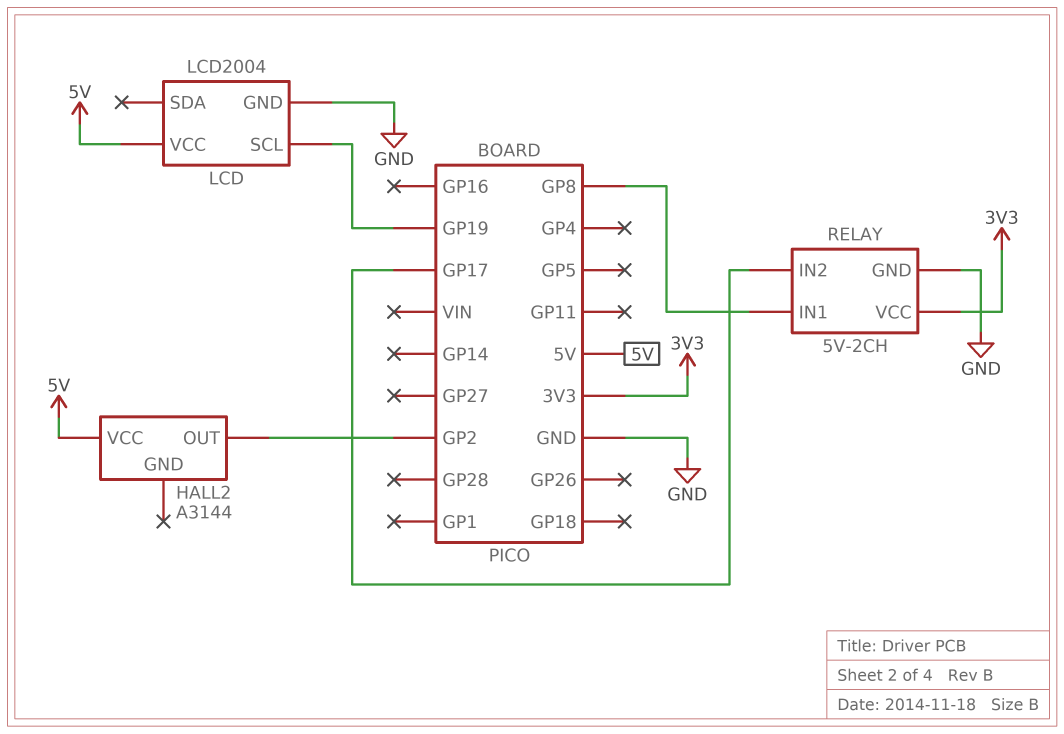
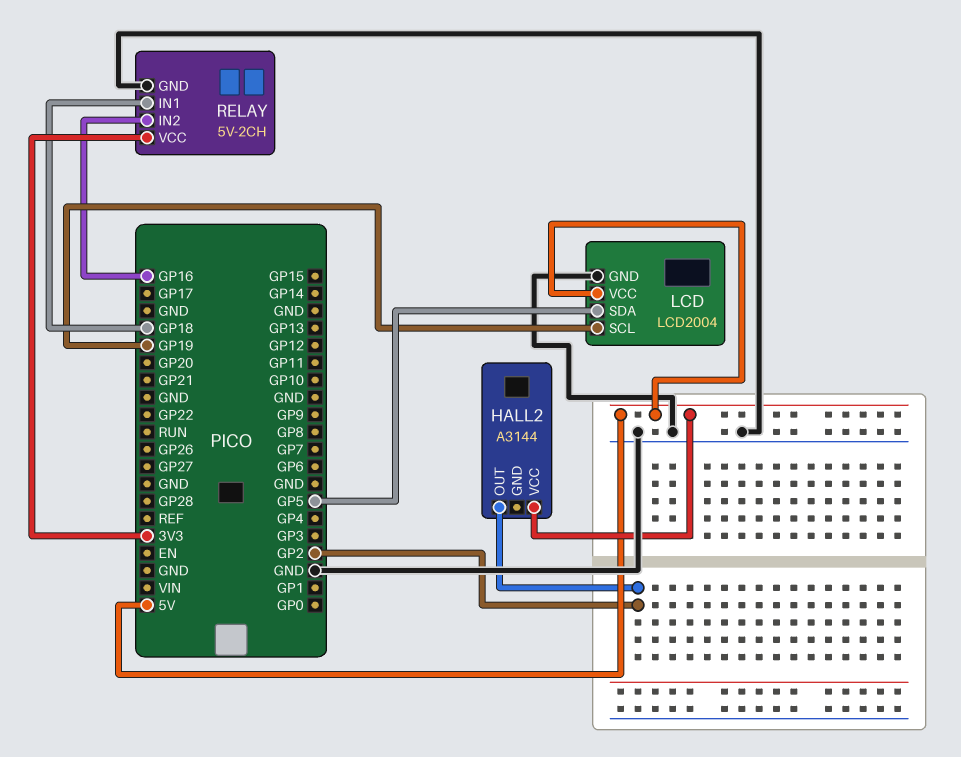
LCD pin SDA: none -> GP5
RELAY pin IN1: GP8 -> GP18
RELAY pin IN2: GP17 -> GP16

